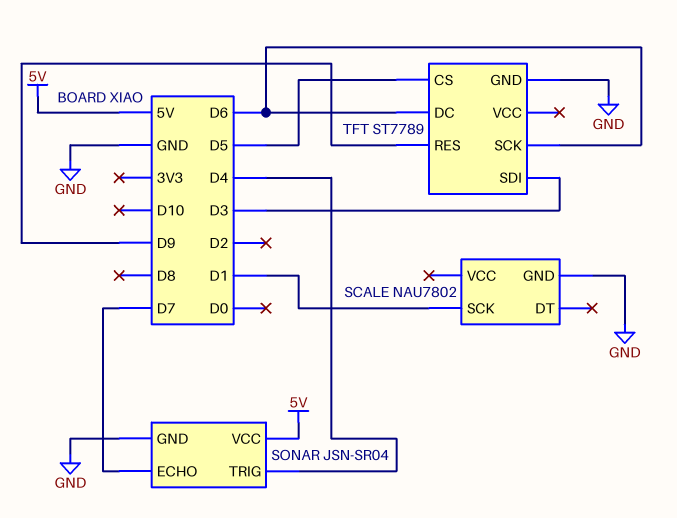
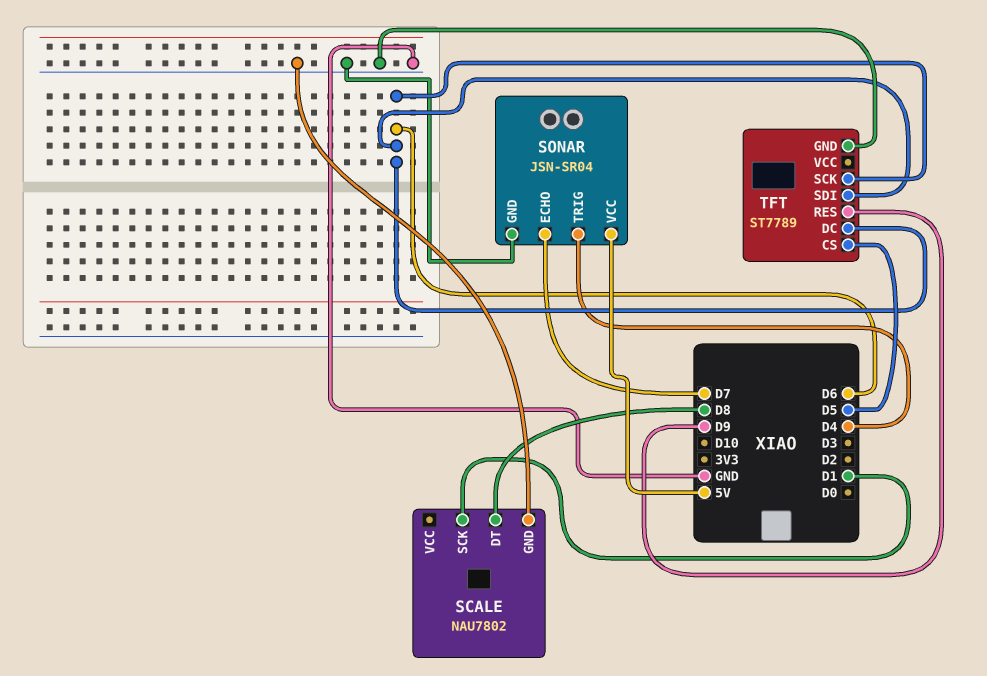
SCALE pin DT: none -> D8
TFT pin SDI: D3 -> D6

